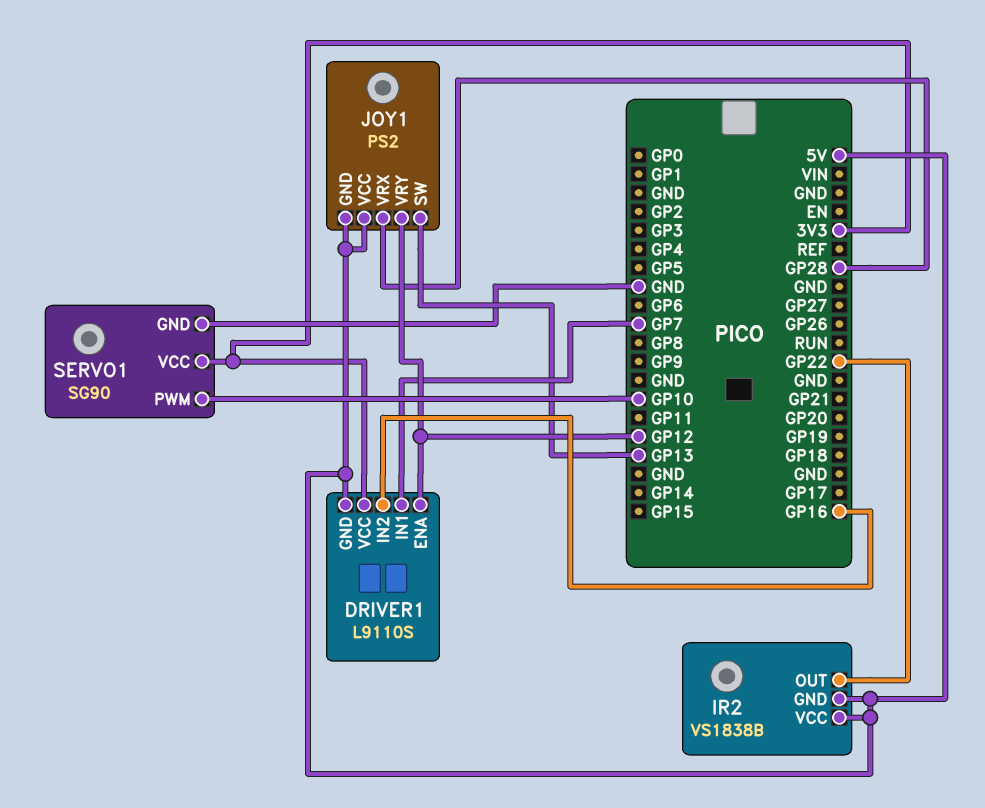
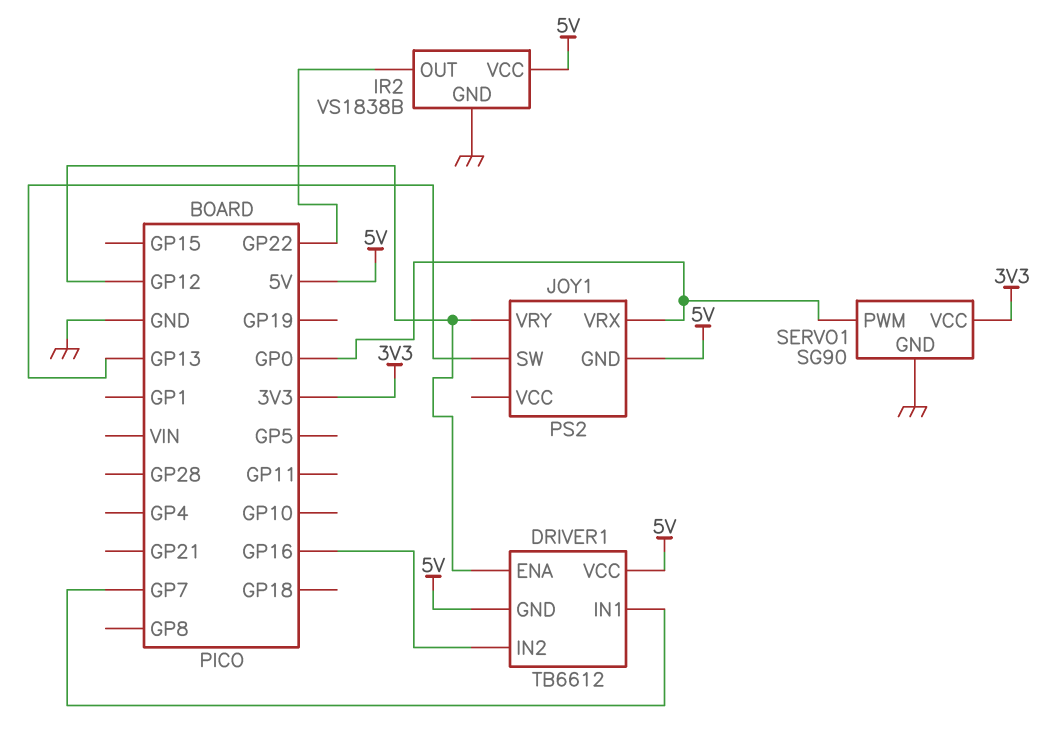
DRIVER1: L9110S -> TB6612
DRIVER1 pin VCC: 3V3 -> 5V
IR2 pin GND: 5V -> GND
JOY1 pin VCC: 5V -> none
JOY1 pin VRX: GP28 -> GP0
SERVO1 pin PWM: GP10 -> GP0

